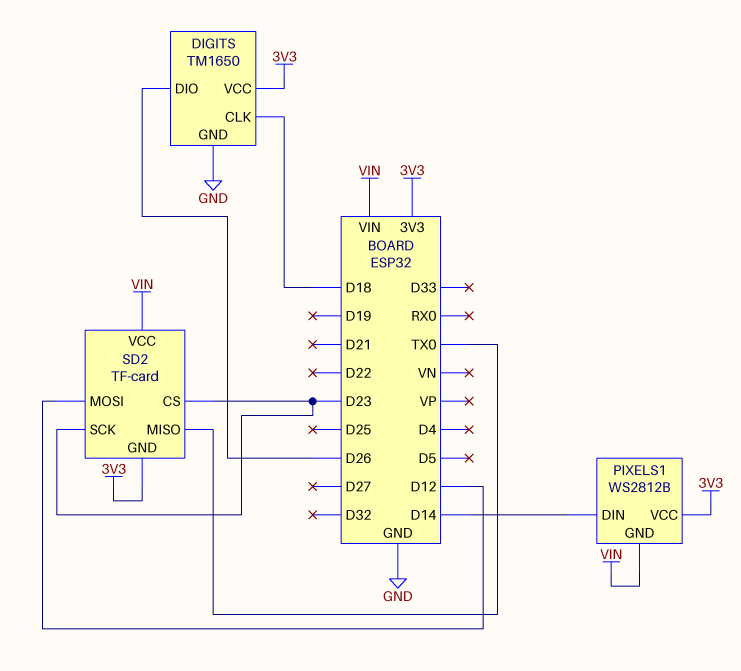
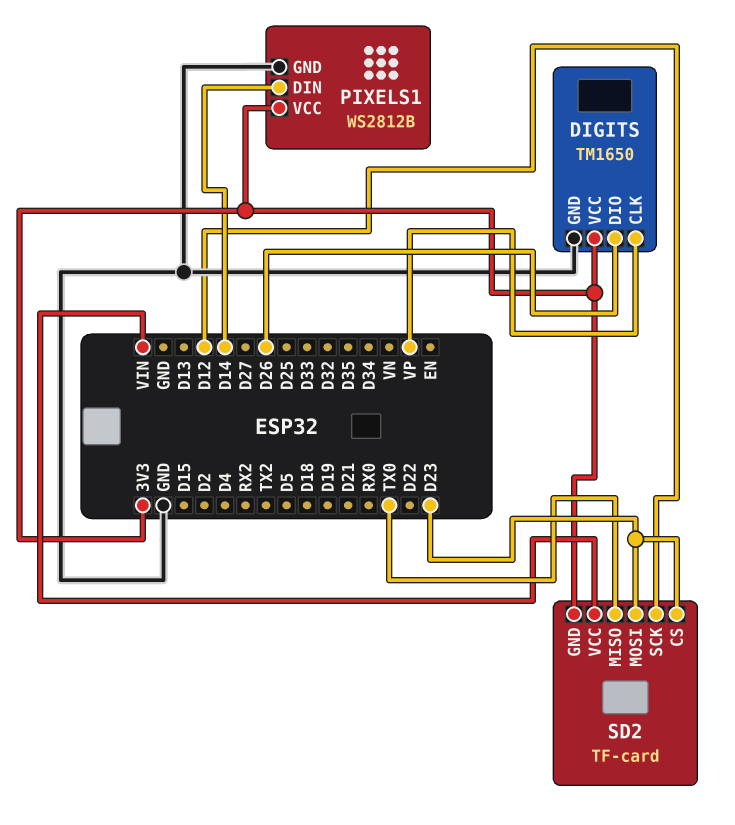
DIGITS pin CLK: D18 -> VP
PIXELS1 pin GND: VIN -> GND
SD2 pin MOSI: D12 -> D23
SD2 pin SCK: D23 -> D12

